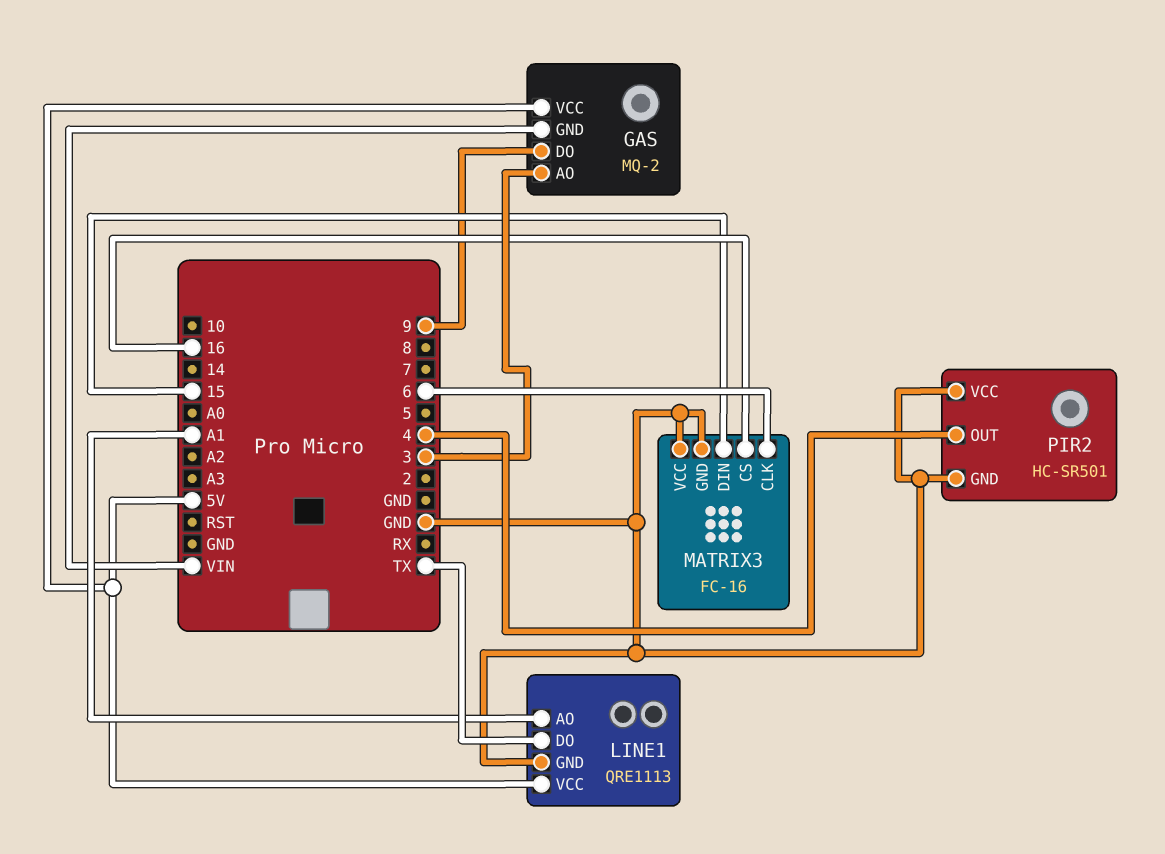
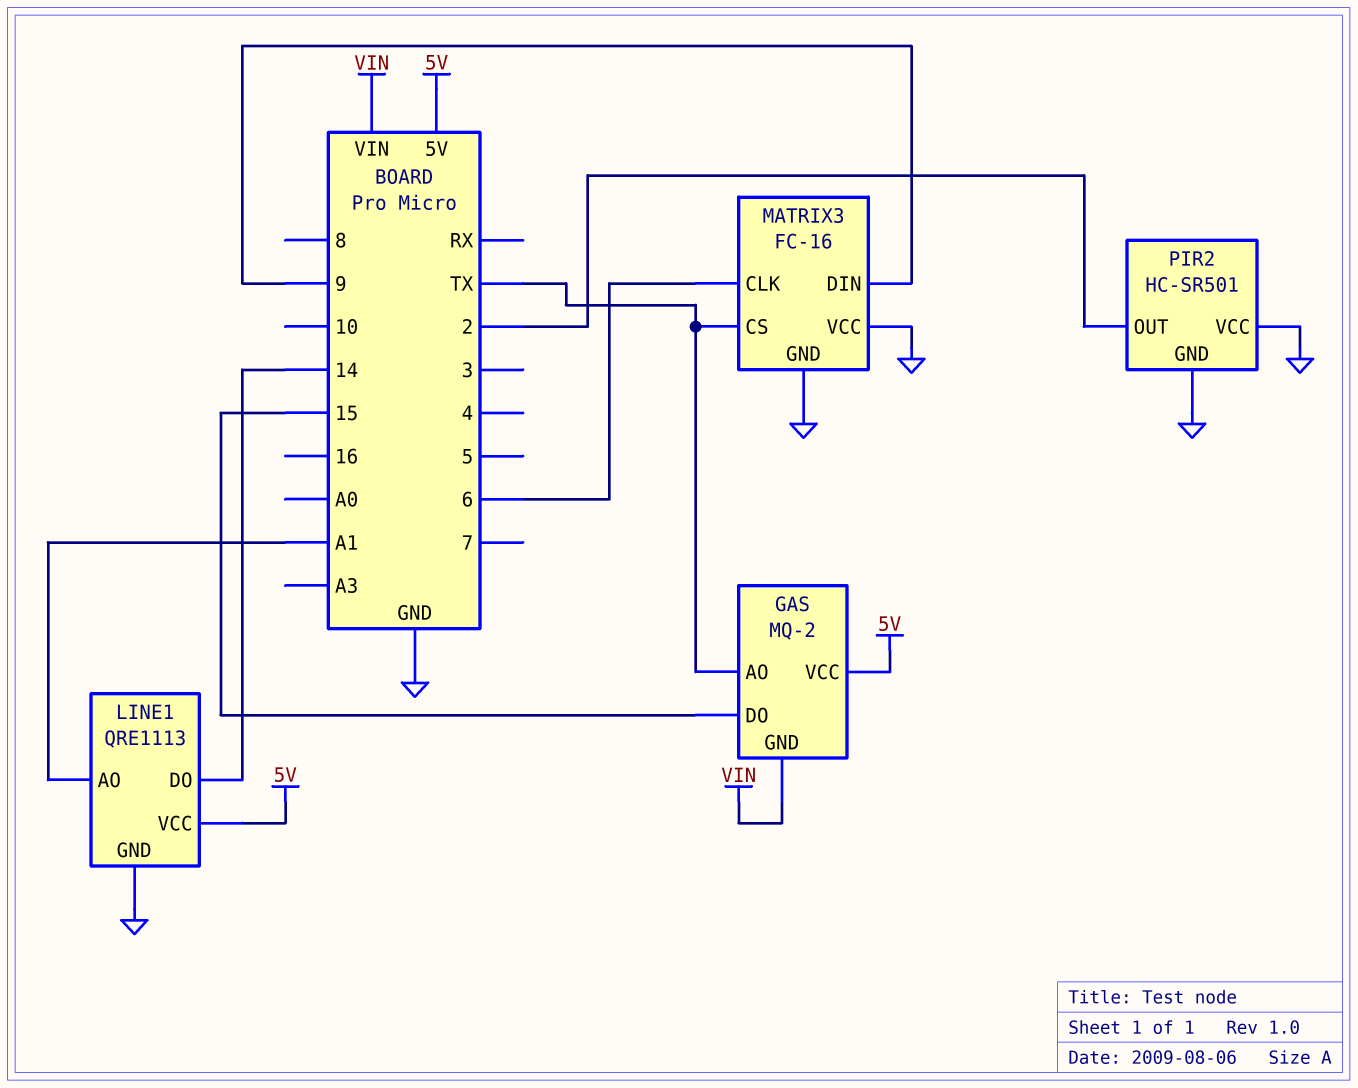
GAS pin AO: 3 -> TX
GAS pin DO: 9 -> 15
LINE1 pin DO: TX -> 14
MATRIX3 pin CS: 16 -> TX
MATRIX3 pin DIN: 15 -> 9
PIR2 pin OUT: 4 -> 2

